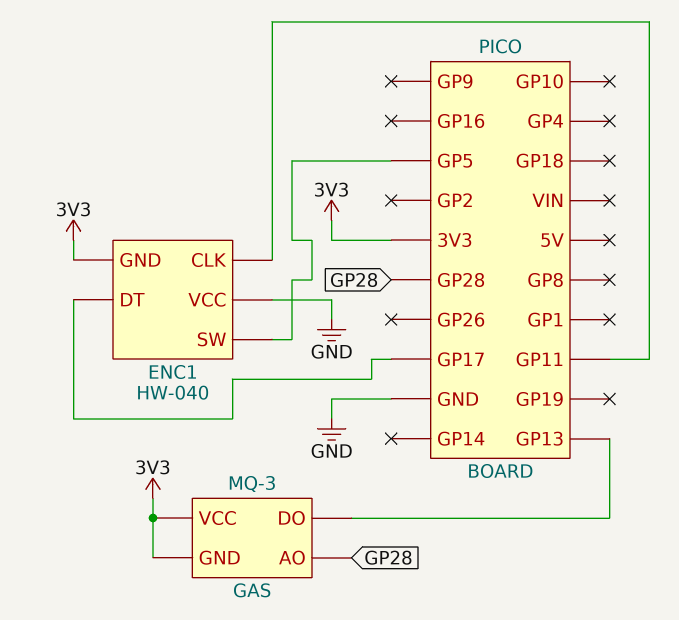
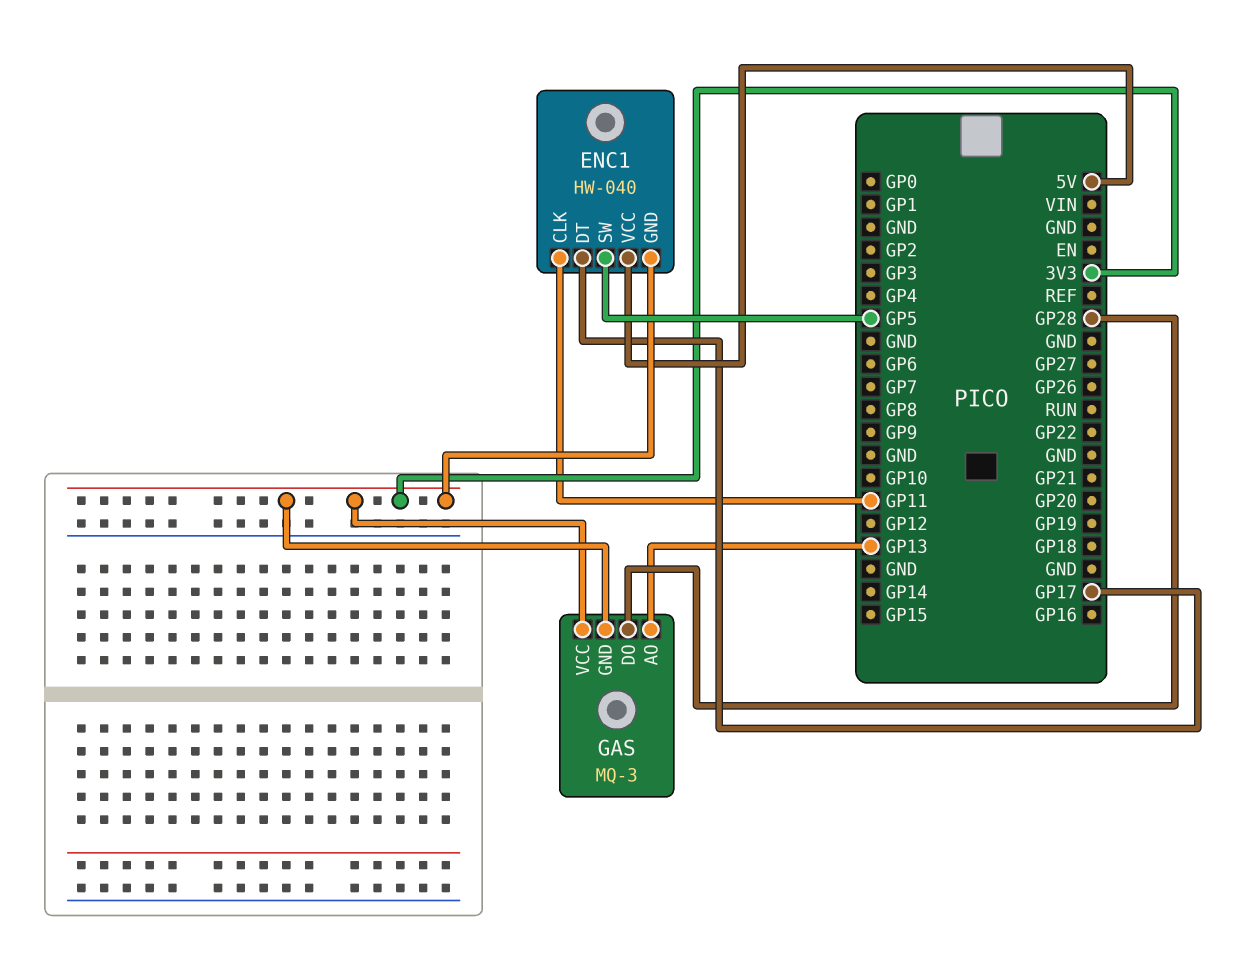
ENC1 pin VCC: GND -> 5V
GAS pin AO: GP28 -> GP13
GAS pin DO: GP13 -> GP28

